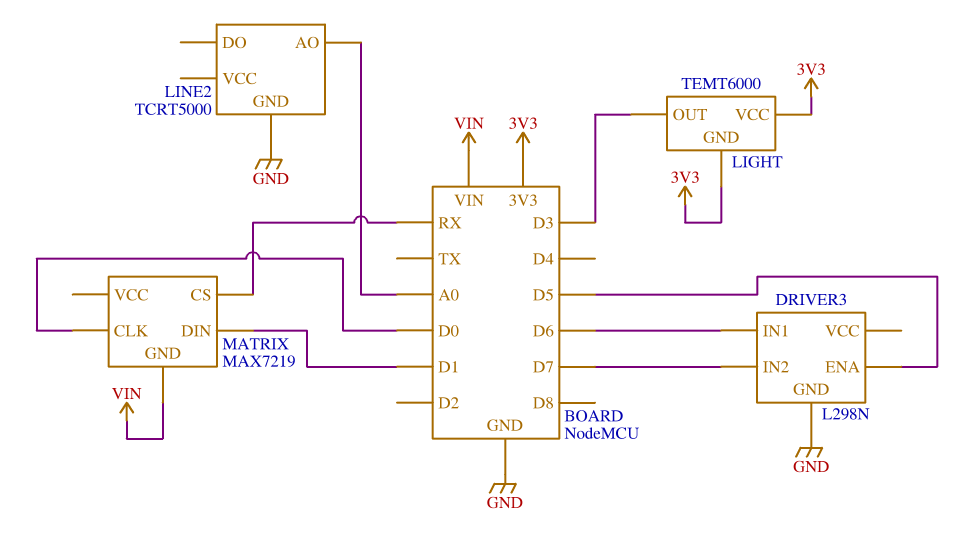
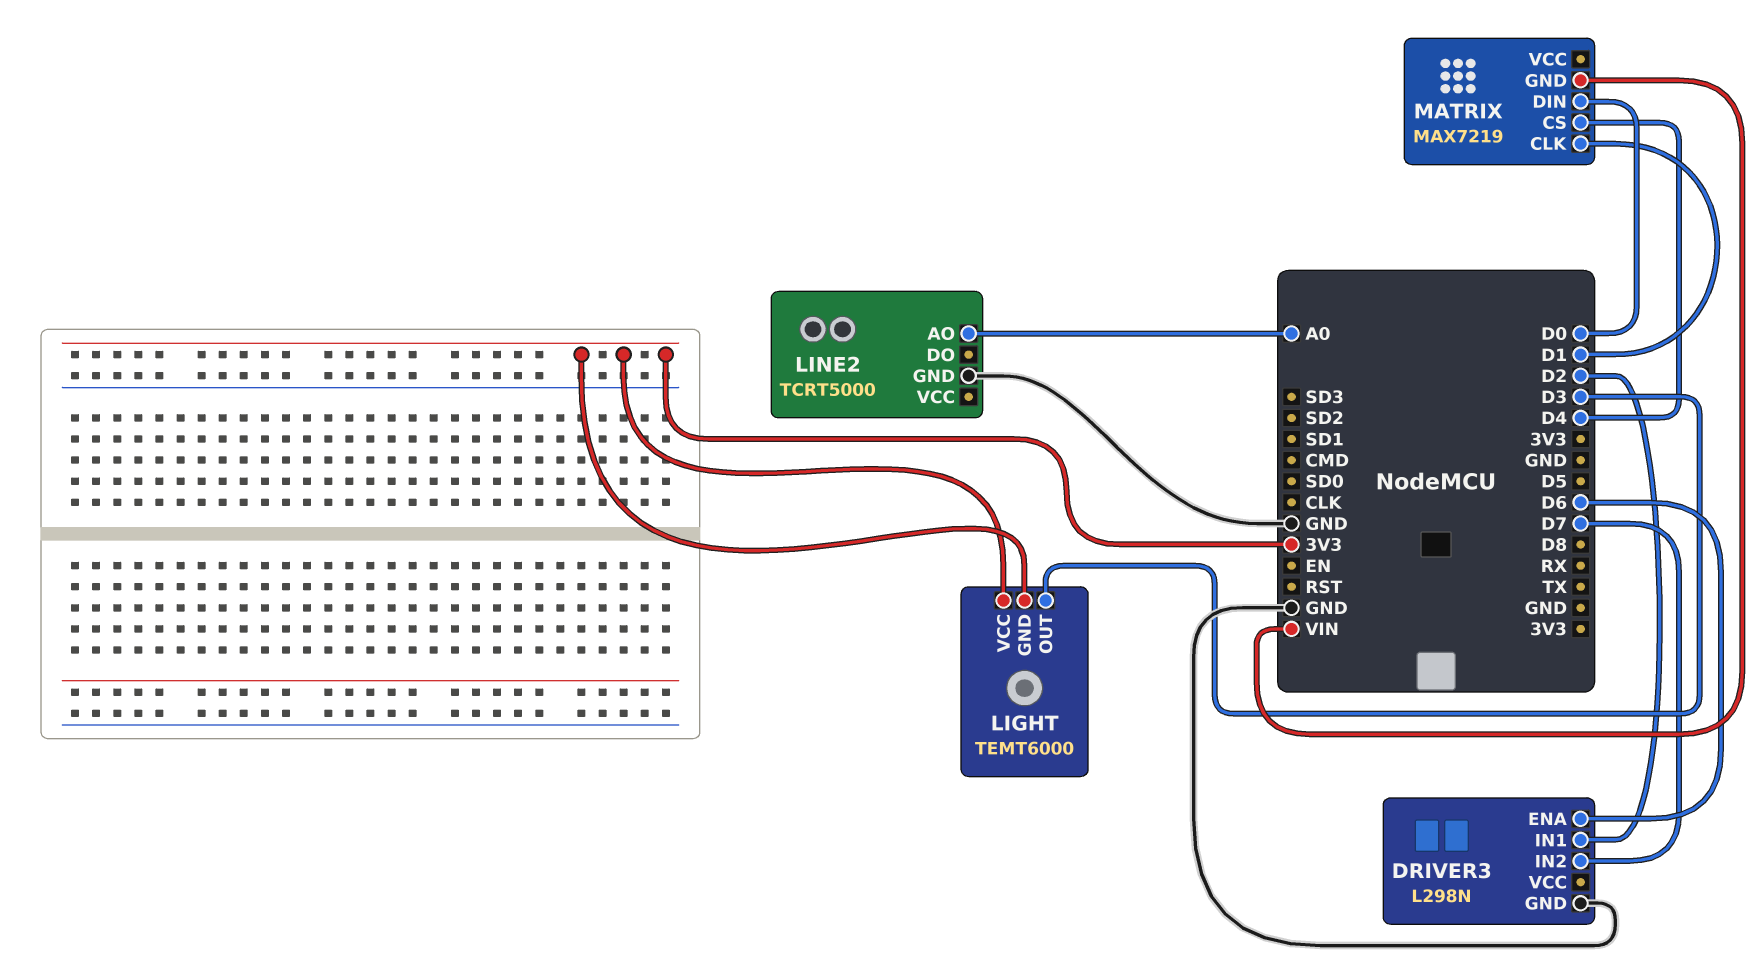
DRIVER3 pin ENA: D5 -> D6
DRIVER3 pin IN1: D6 -> D2
MATRIX pin CLK: D0 -> D1
MATRIX pin CS: RX -> D4
MATRIX pin DIN: D1 -> D0

